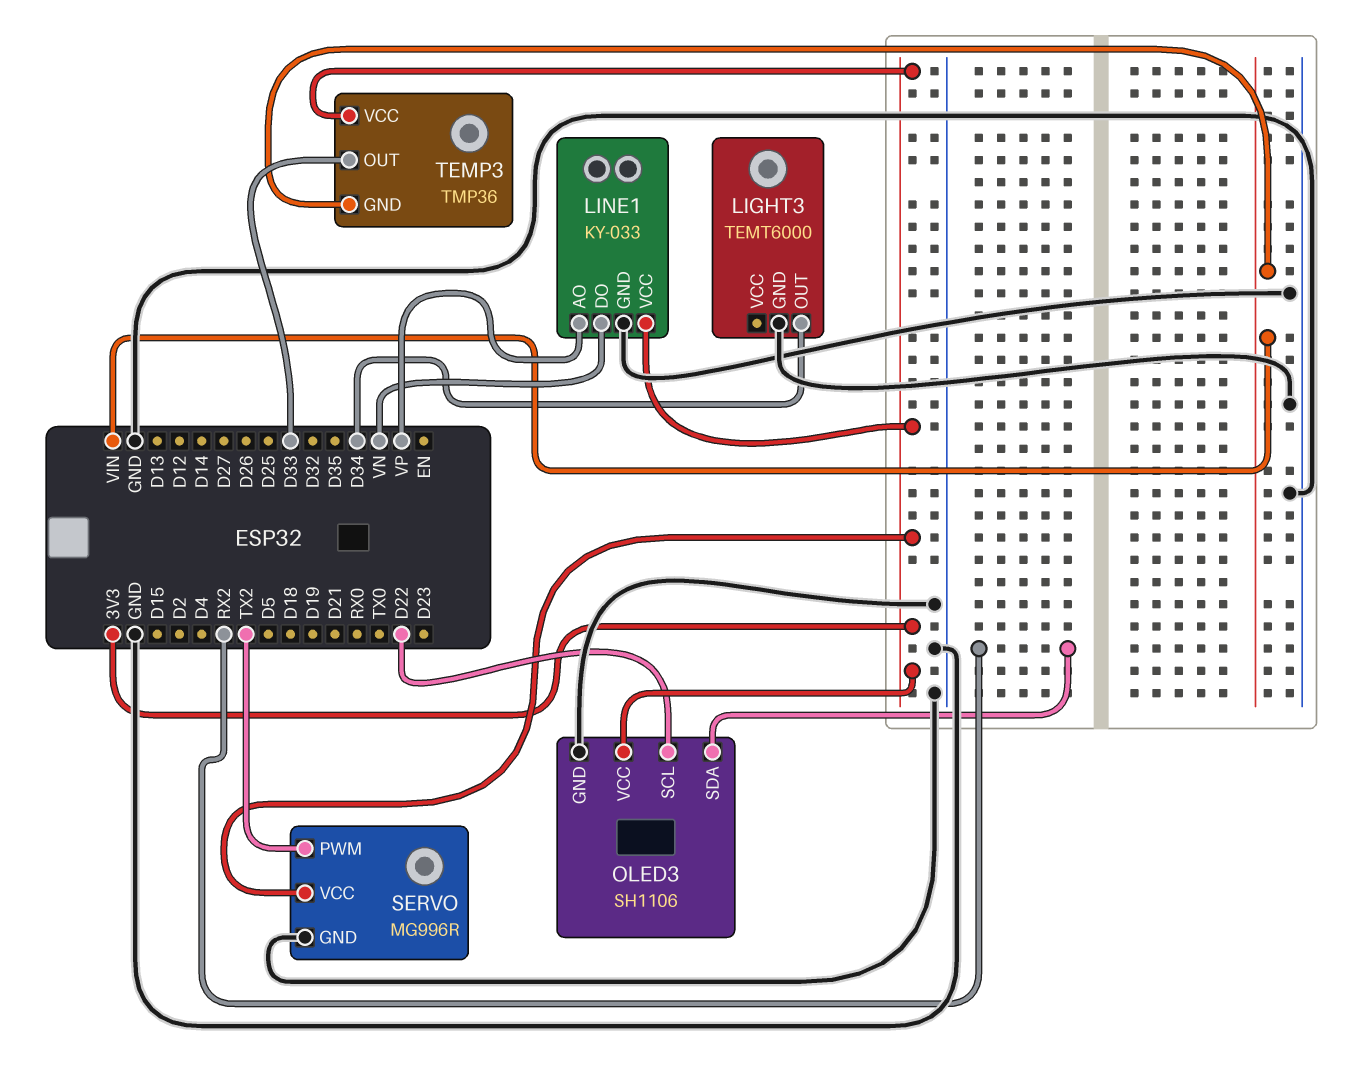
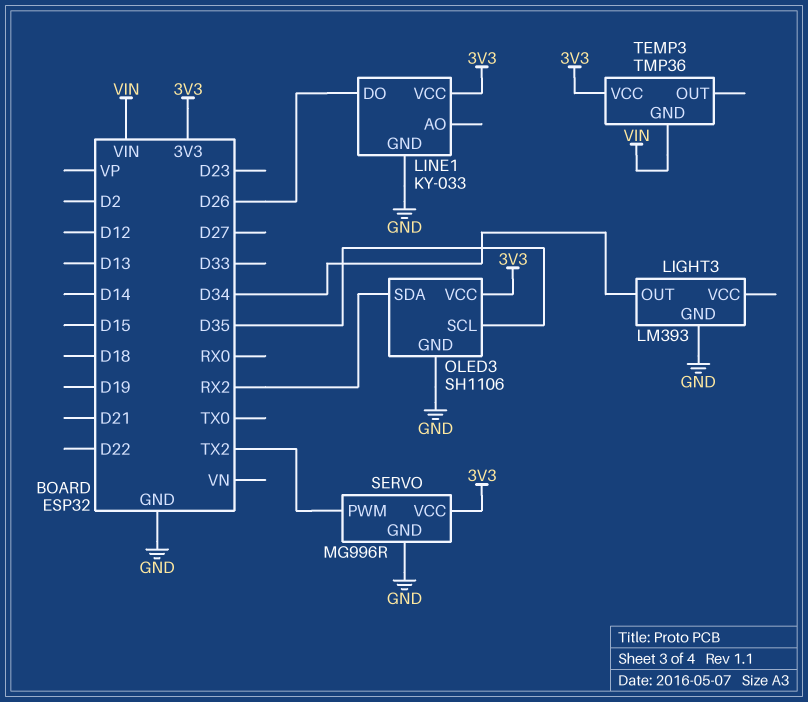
LIGHT3: TEMT6000 -> LM393
LINE1 pin AO: VP -> none
LINE1 pin DO: VN -> D26
OLED3 pin SCL: D22 -> D35
TEMP3 pin OUT: D33 -> none

